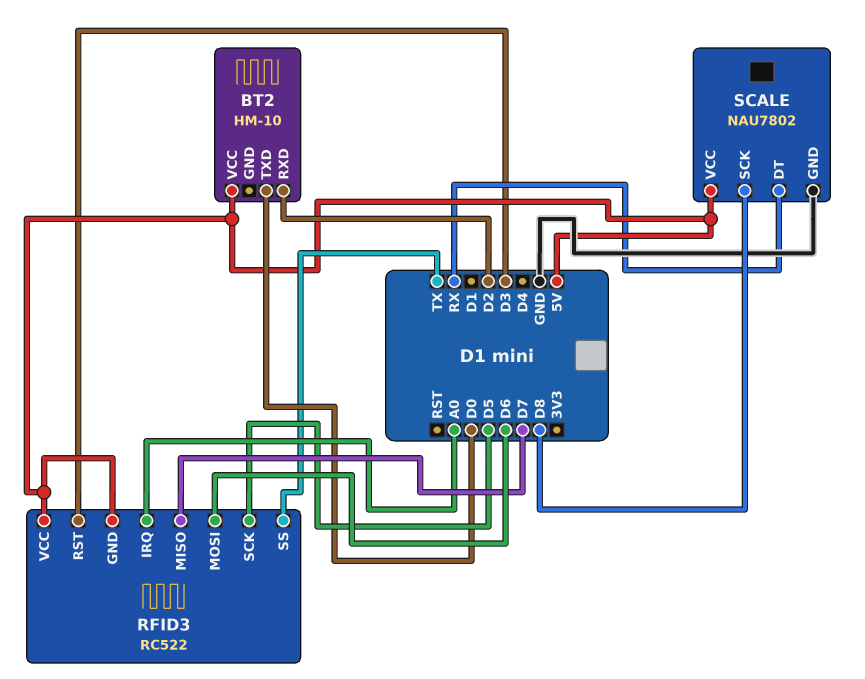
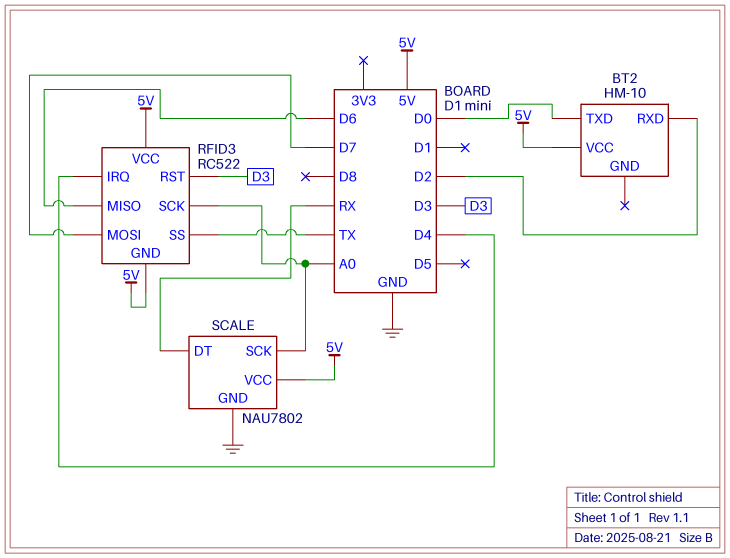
RFID3 pin IRQ: A0 -> D4
RFID3 pin MISO: D7 -> D6
RFID3 pin MOSI: D6 -> D7
RFID3 pin SCK: D5 -> A0
SCALE pin SCK: D8 -> A0

